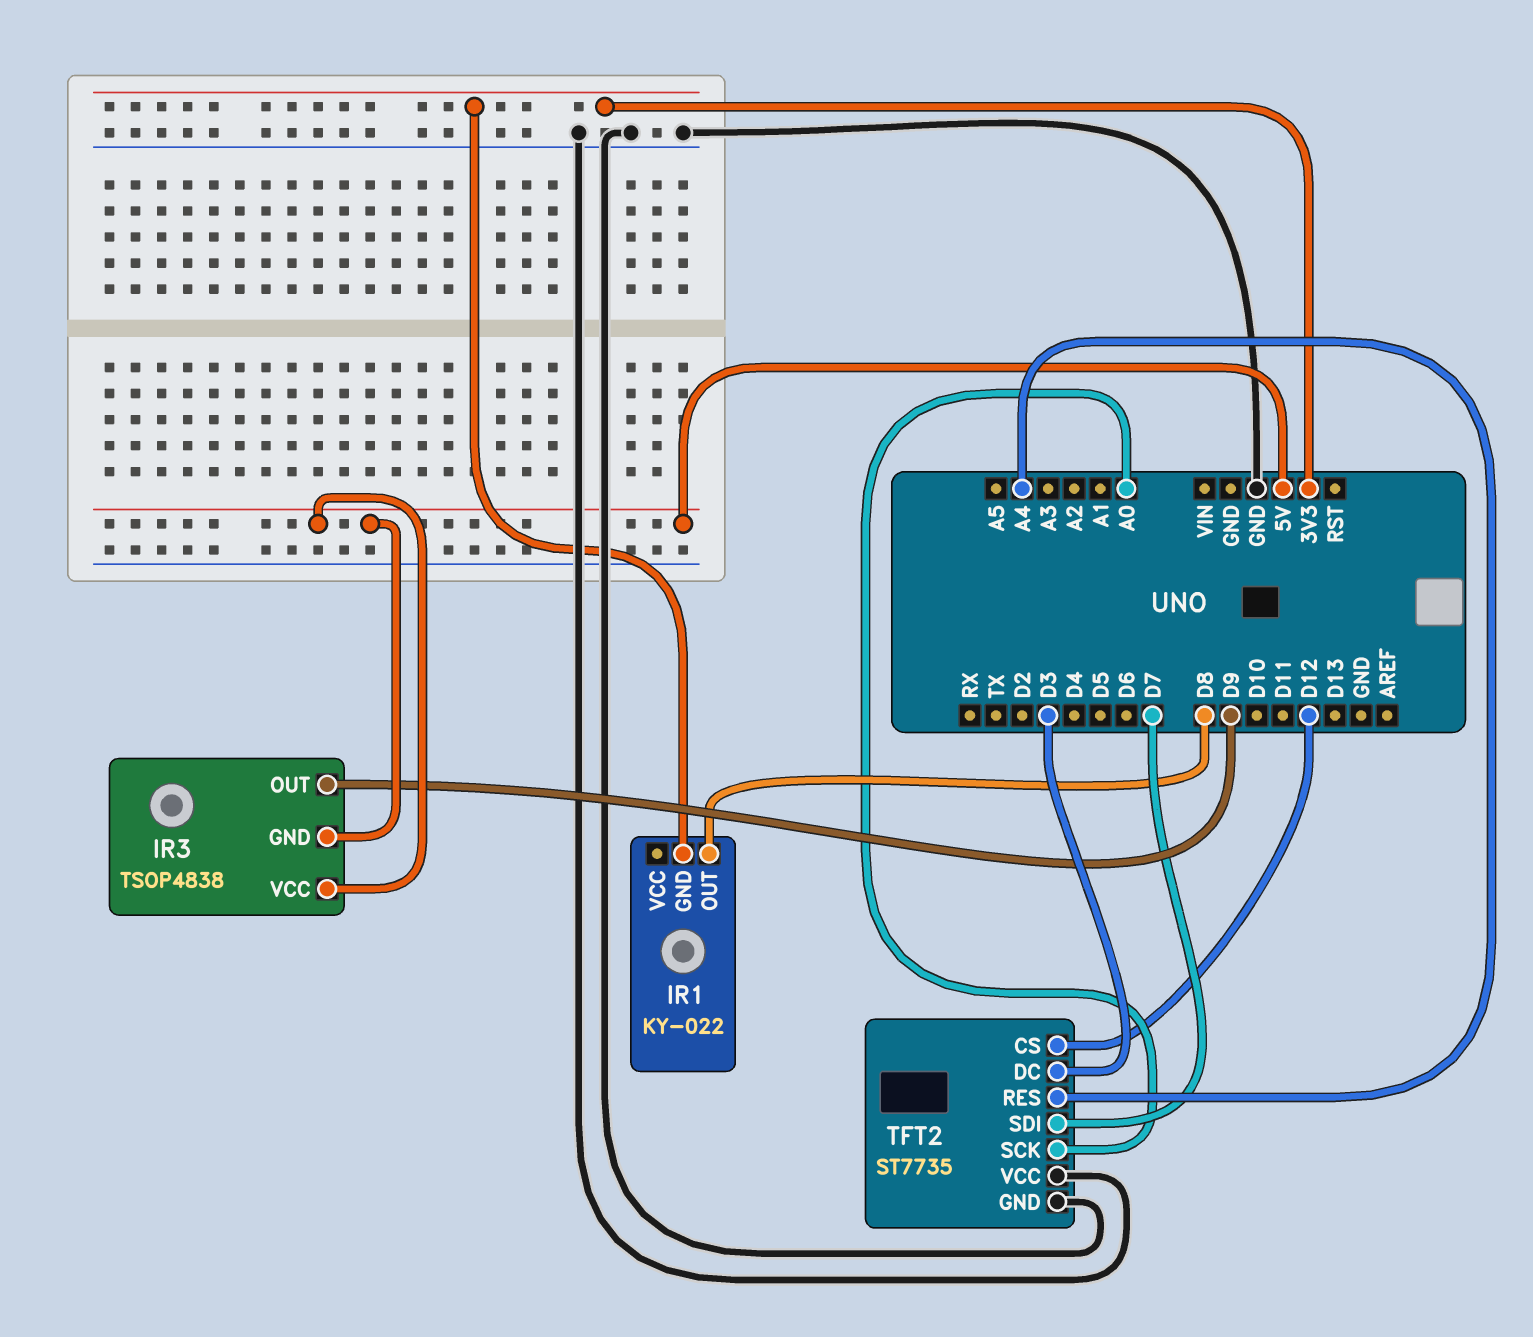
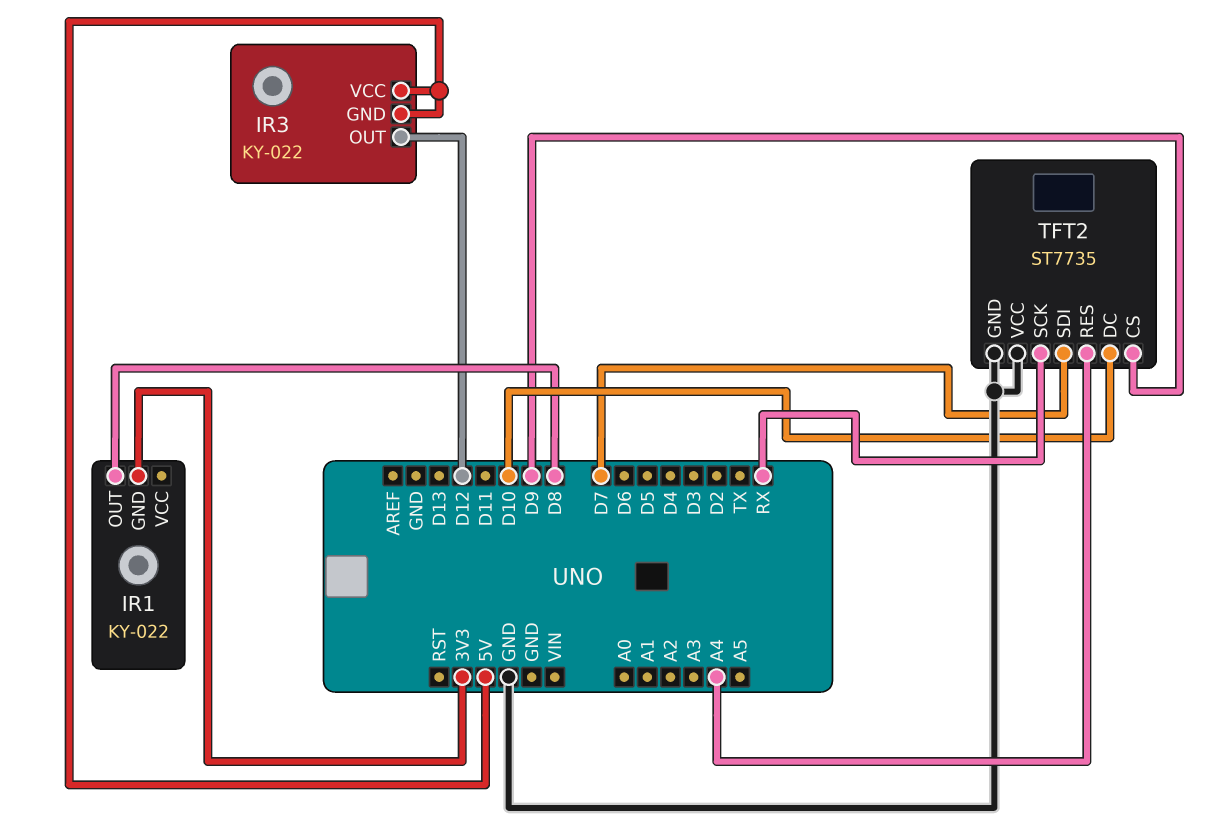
IR3: TSOP4838 -> KY-022
IR3 pin OUT: D9 -> D12
TFT2 pin CS: D12 -> D9
TFT2 pin DC: D3 -> D10
TFT2 pin SCK: A0 -> RX

